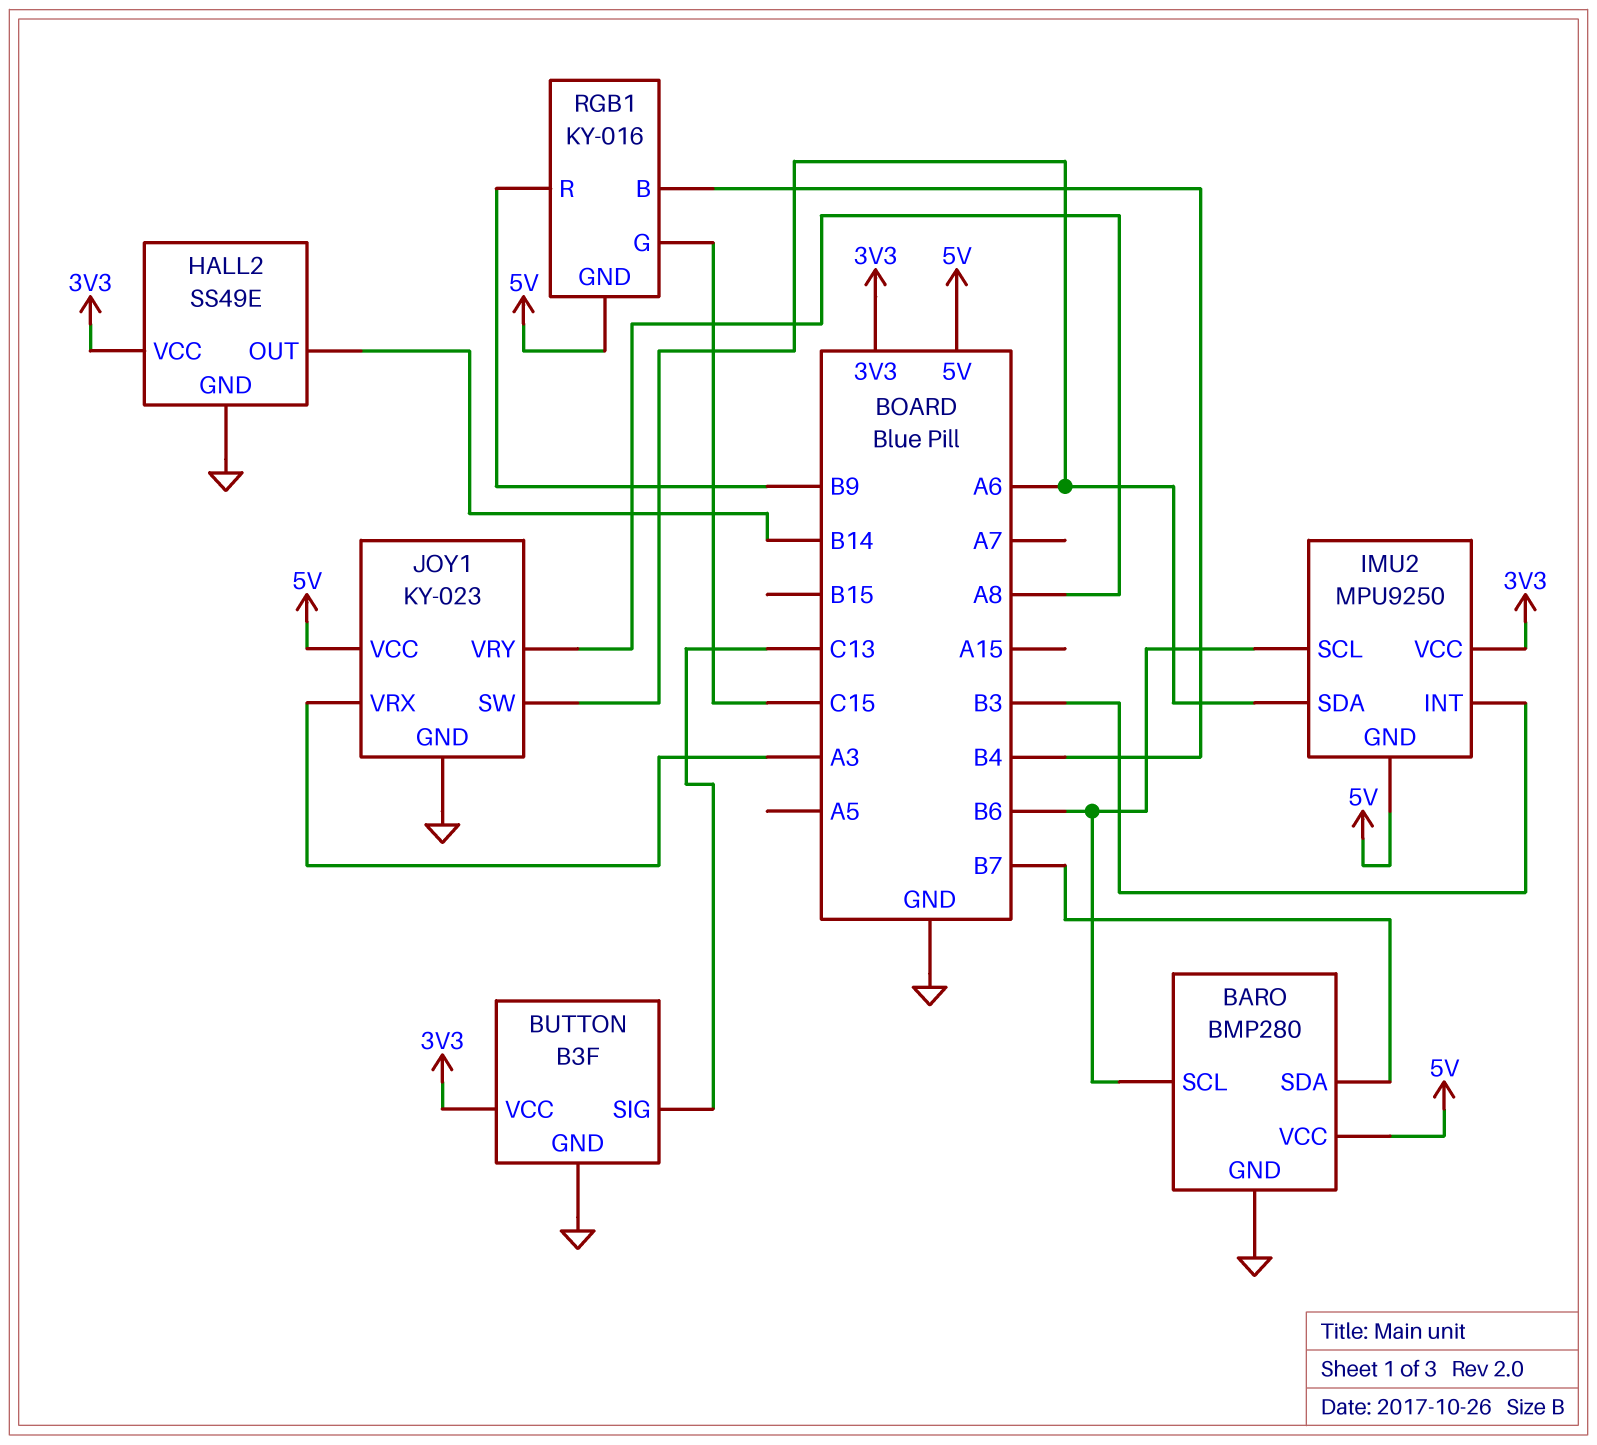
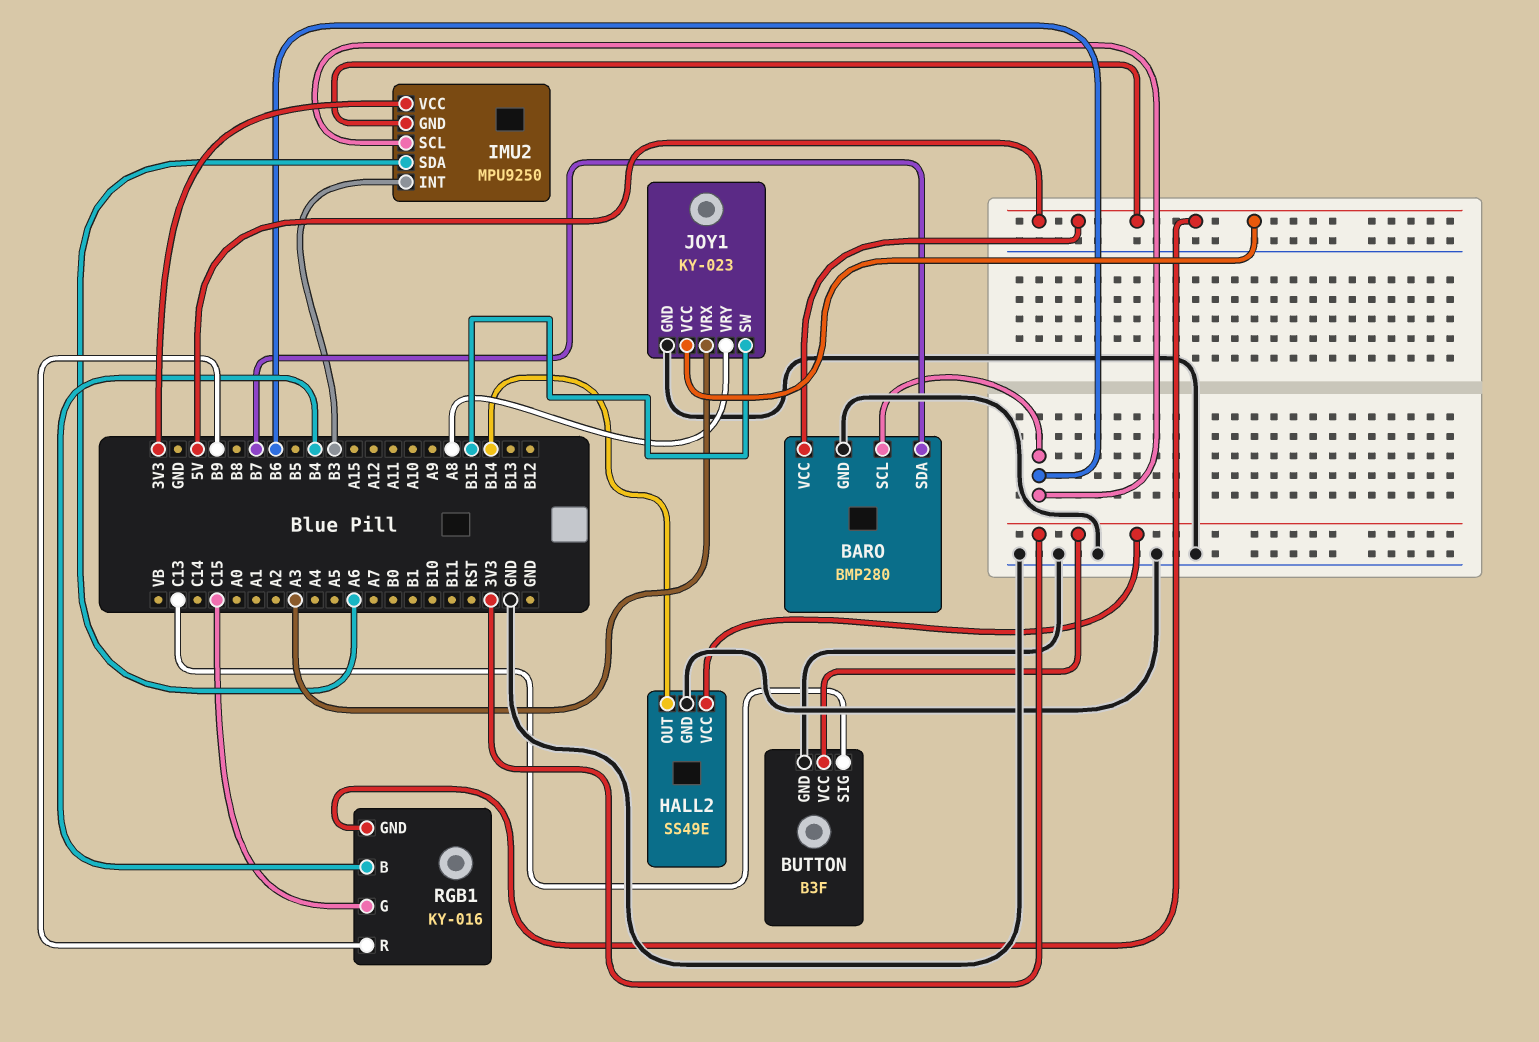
JOY1 pin SW: A6 -> B15

